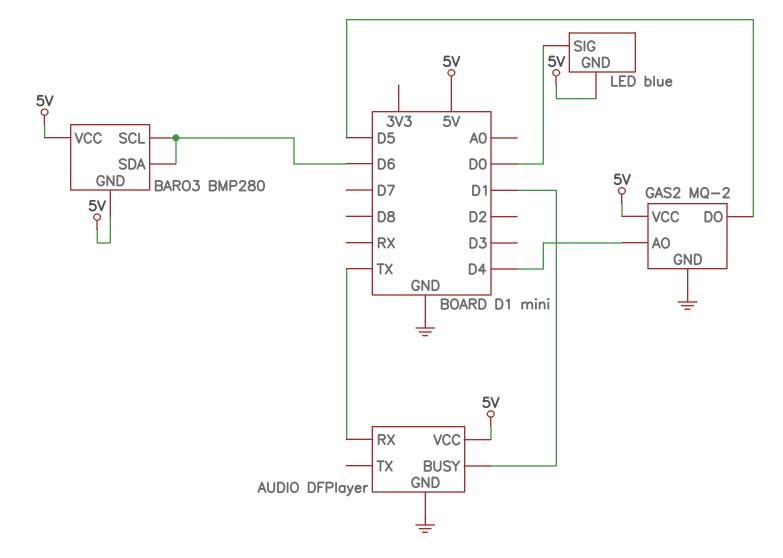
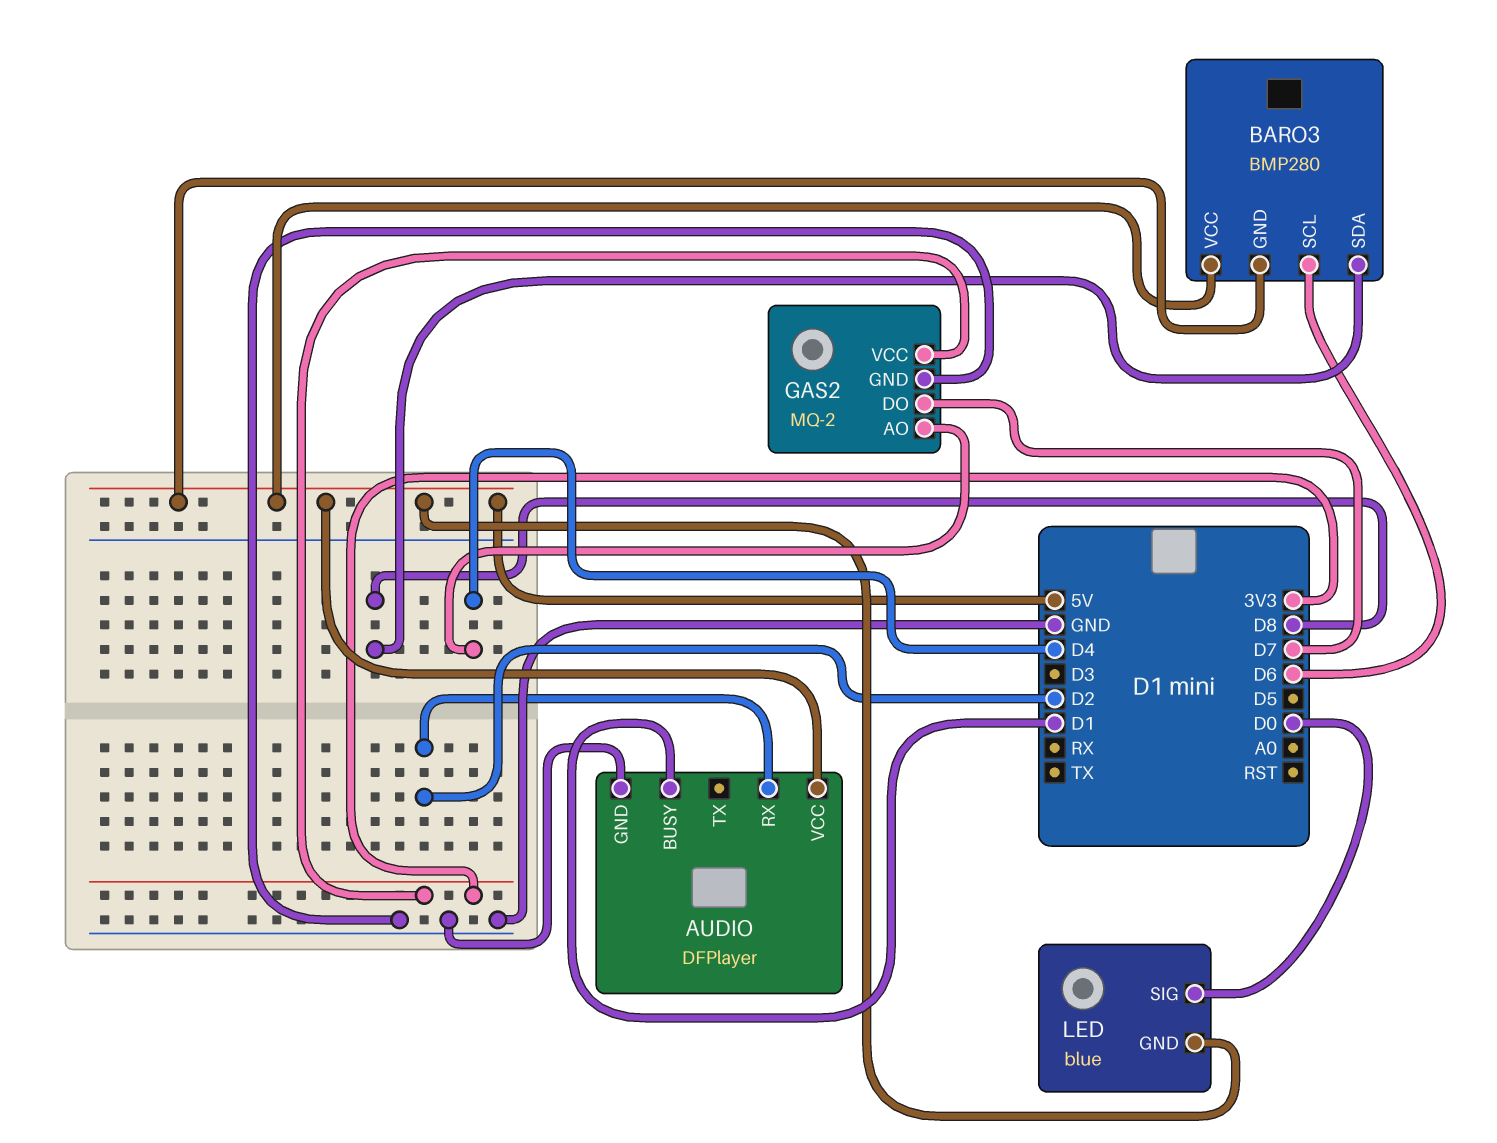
AUDIO pin RX: TX -> D2
BARO3 pin SDA: D6 -> D8
GAS2 pin DO: D5 -> D7
GAS2 pin VCC: 5V -> 3V3

